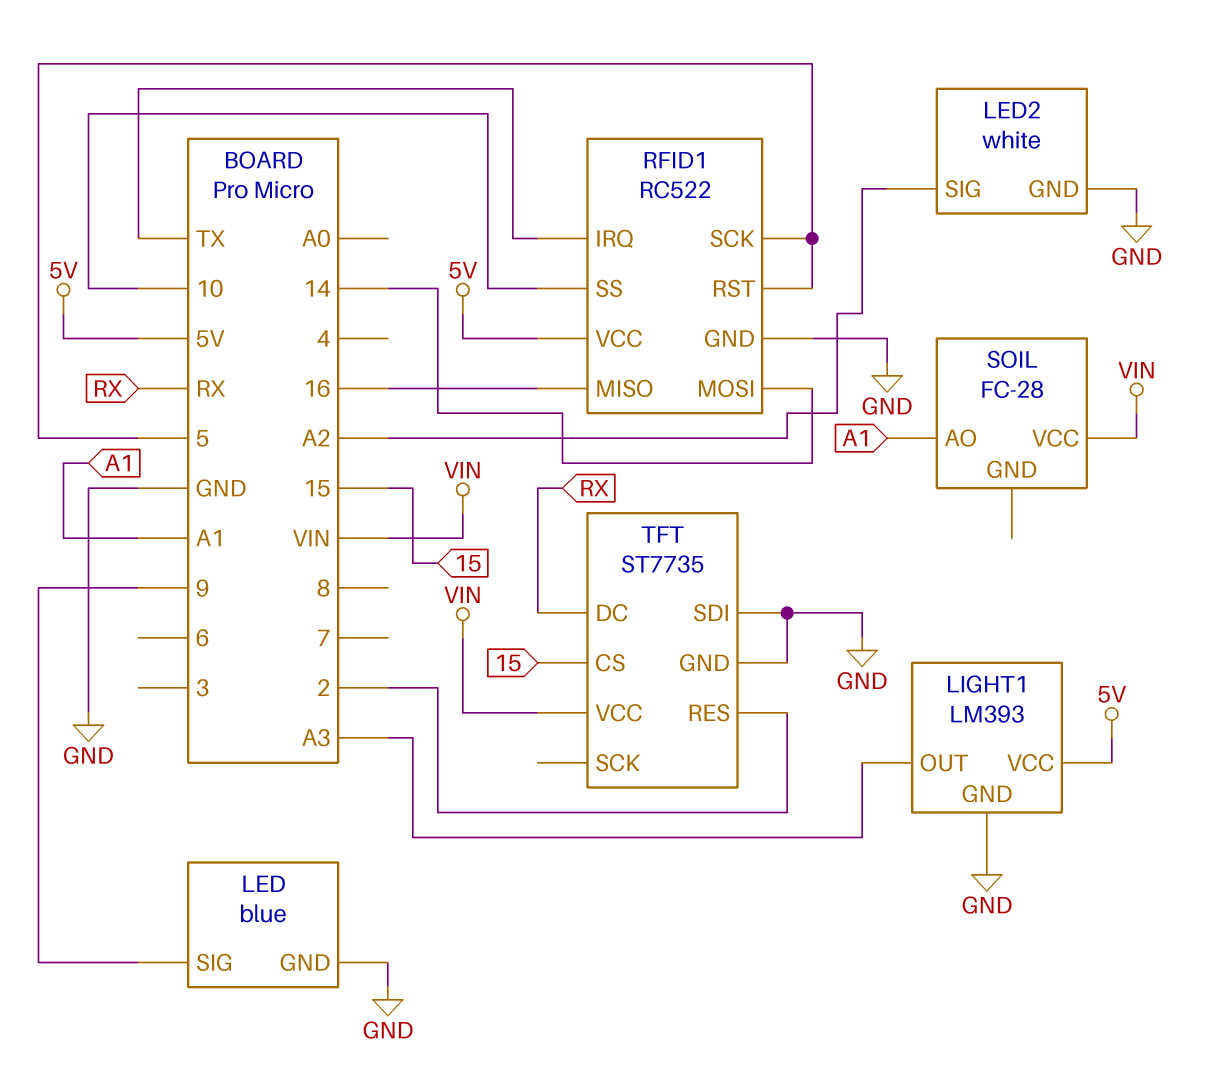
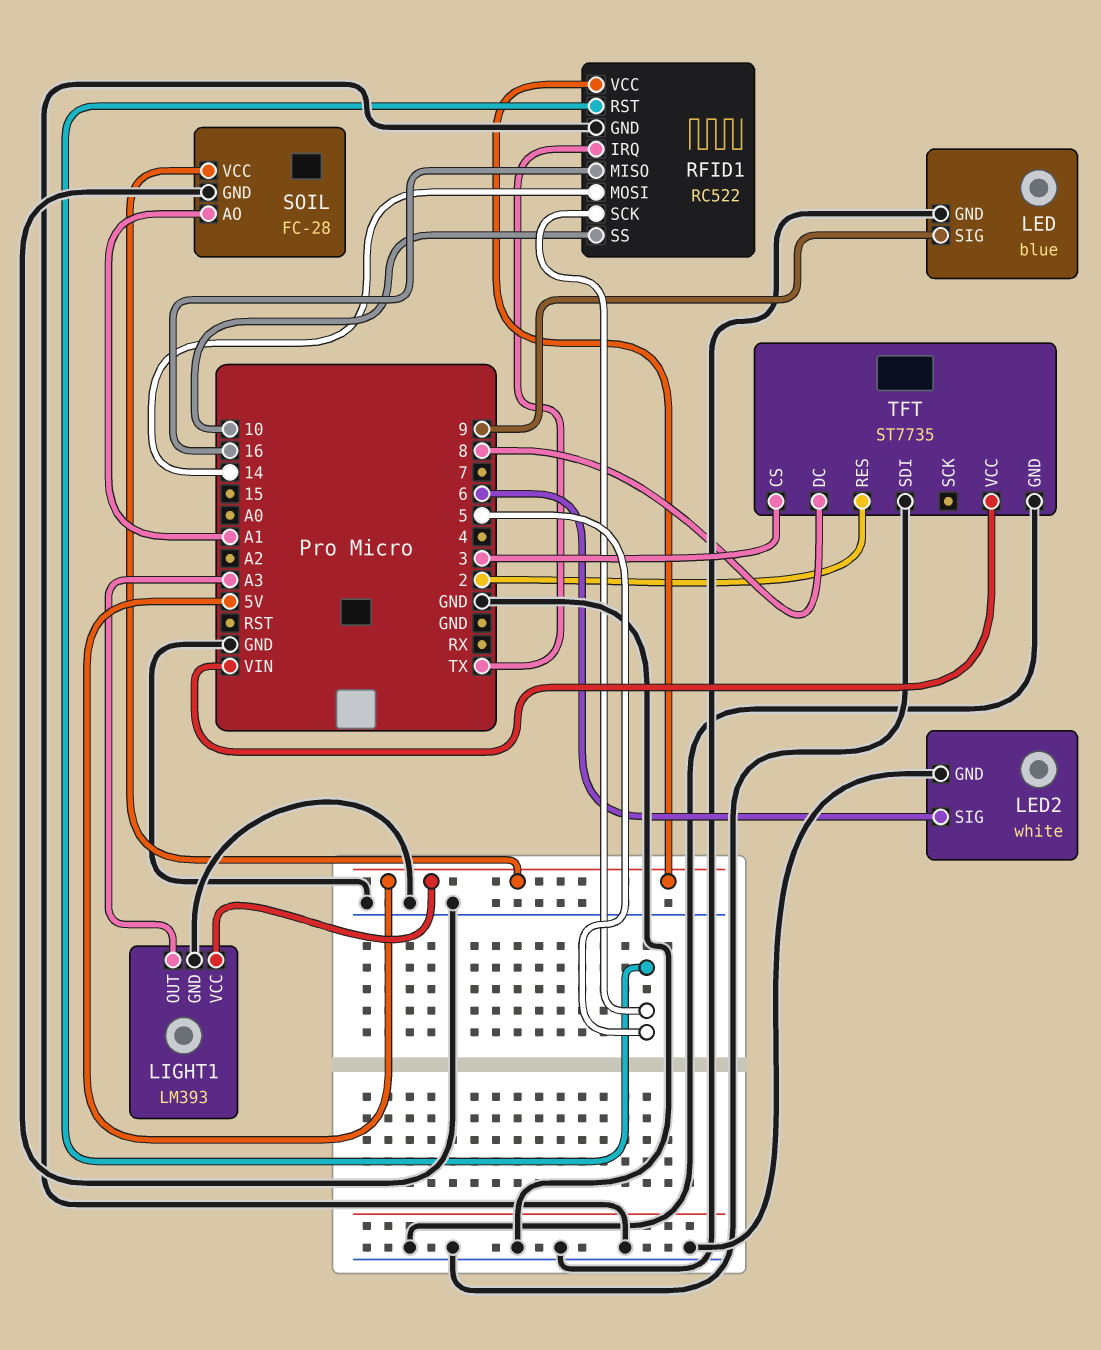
LED2 pin SIG: A2 -> 6
SOIL pin GND: none -> GND
SOIL pin VCC: VIN -> 5V
TFT pin CS: 15 -> 3
TFT pin DC: RX -> 8

